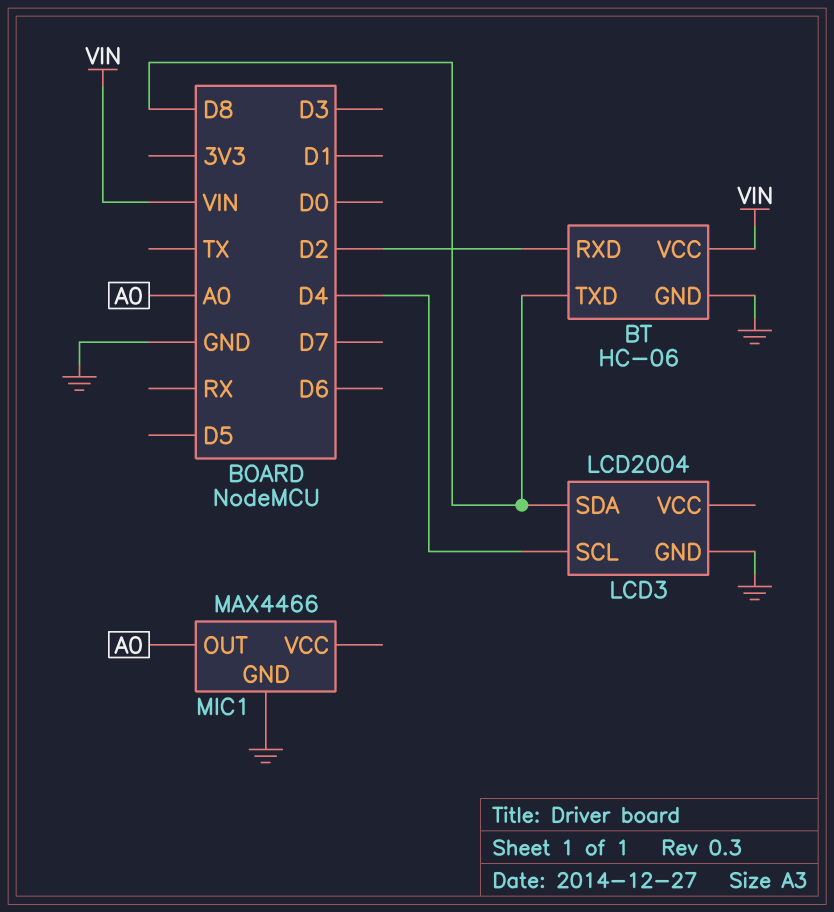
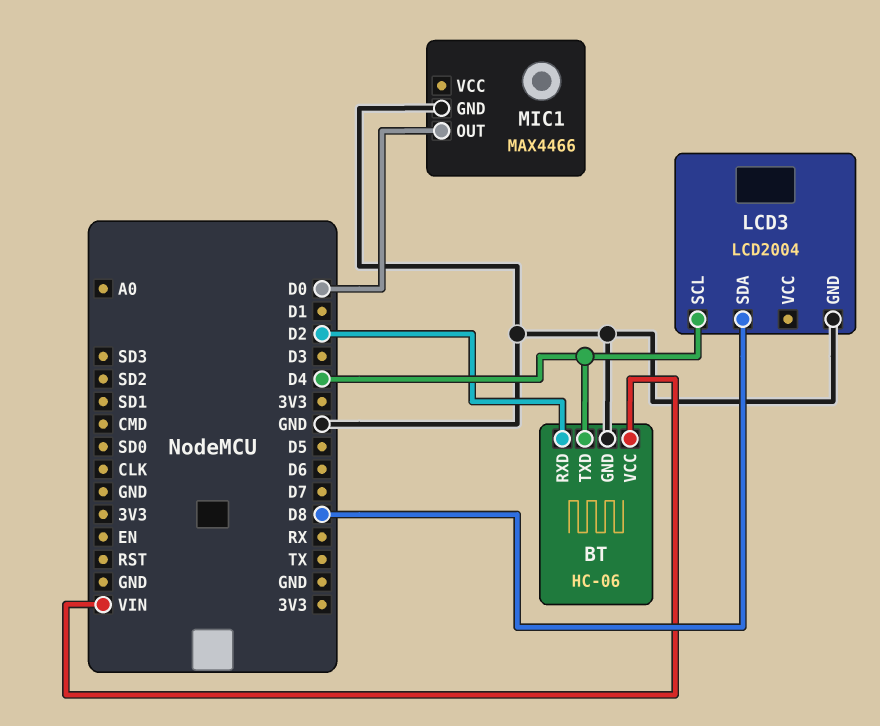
BT pin TXD: D8 -> D4
MIC1 pin OUT: A0 -> D0

